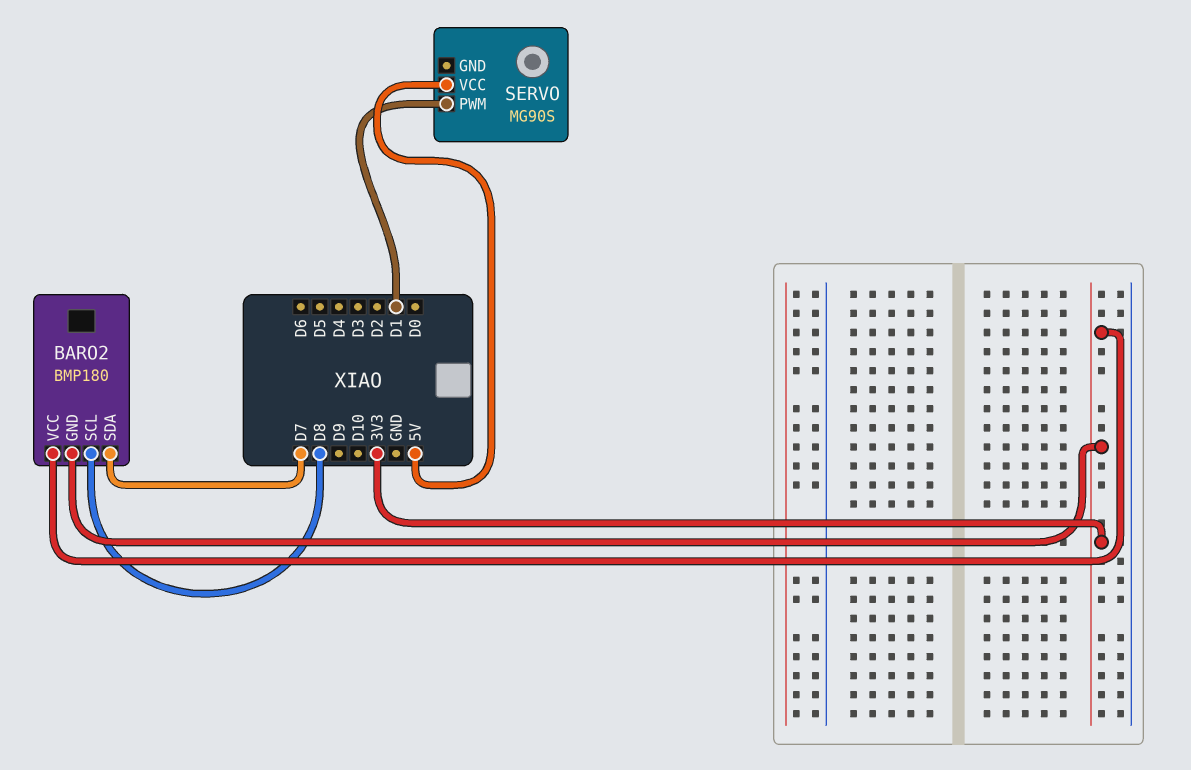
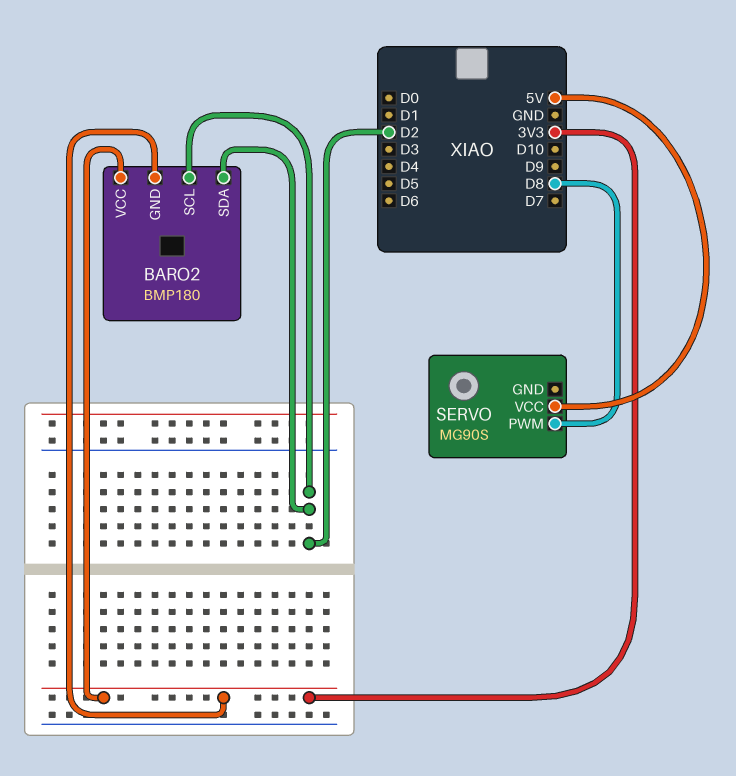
BARO2 pin SCL: D8 -> D2
BARO2 pin SDA: D7 -> D2
SERVO pin PWM: D1 -> D8

